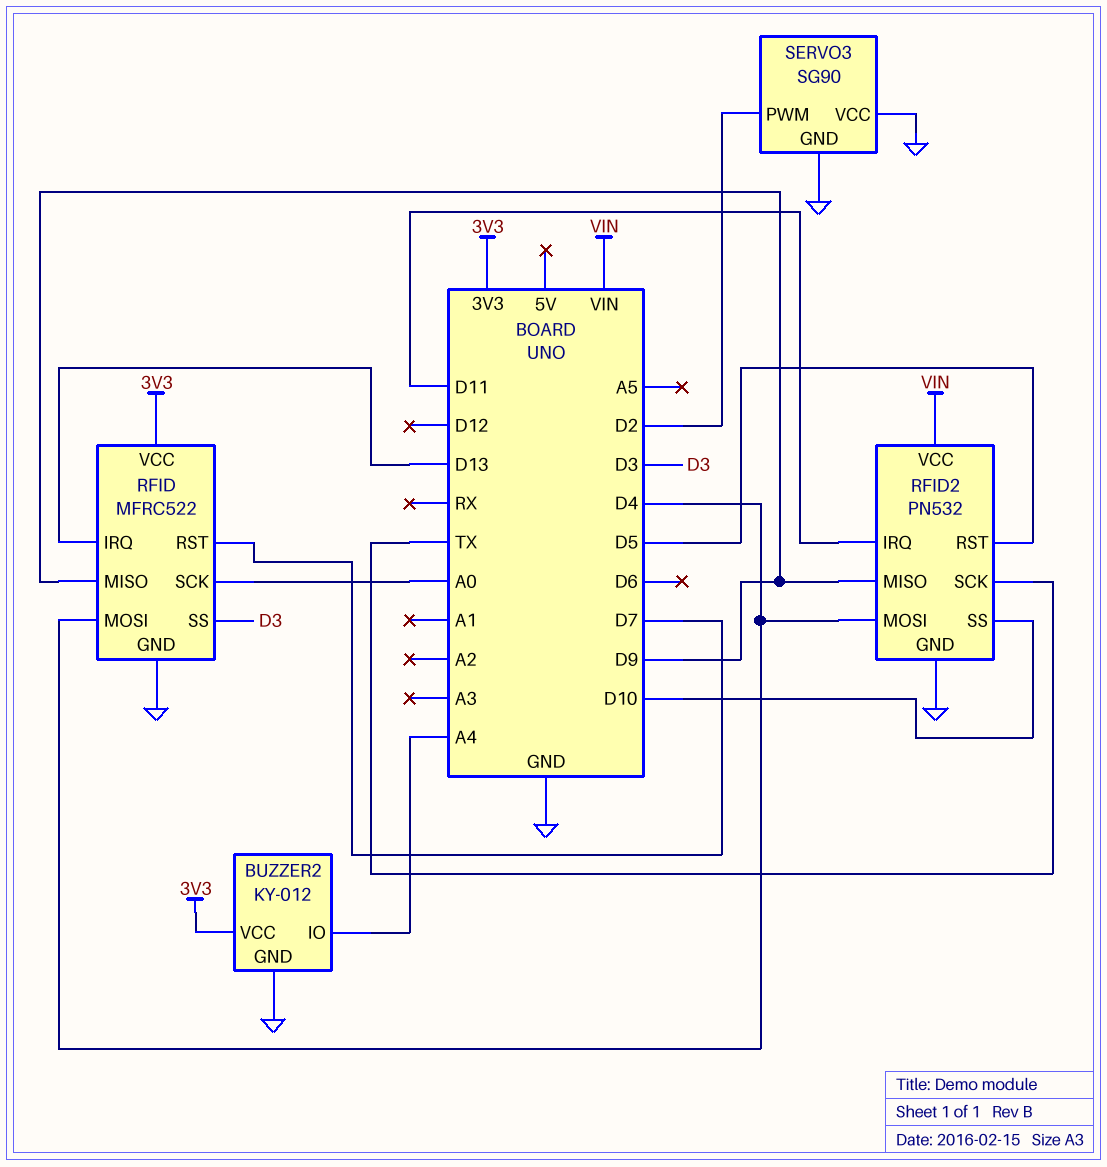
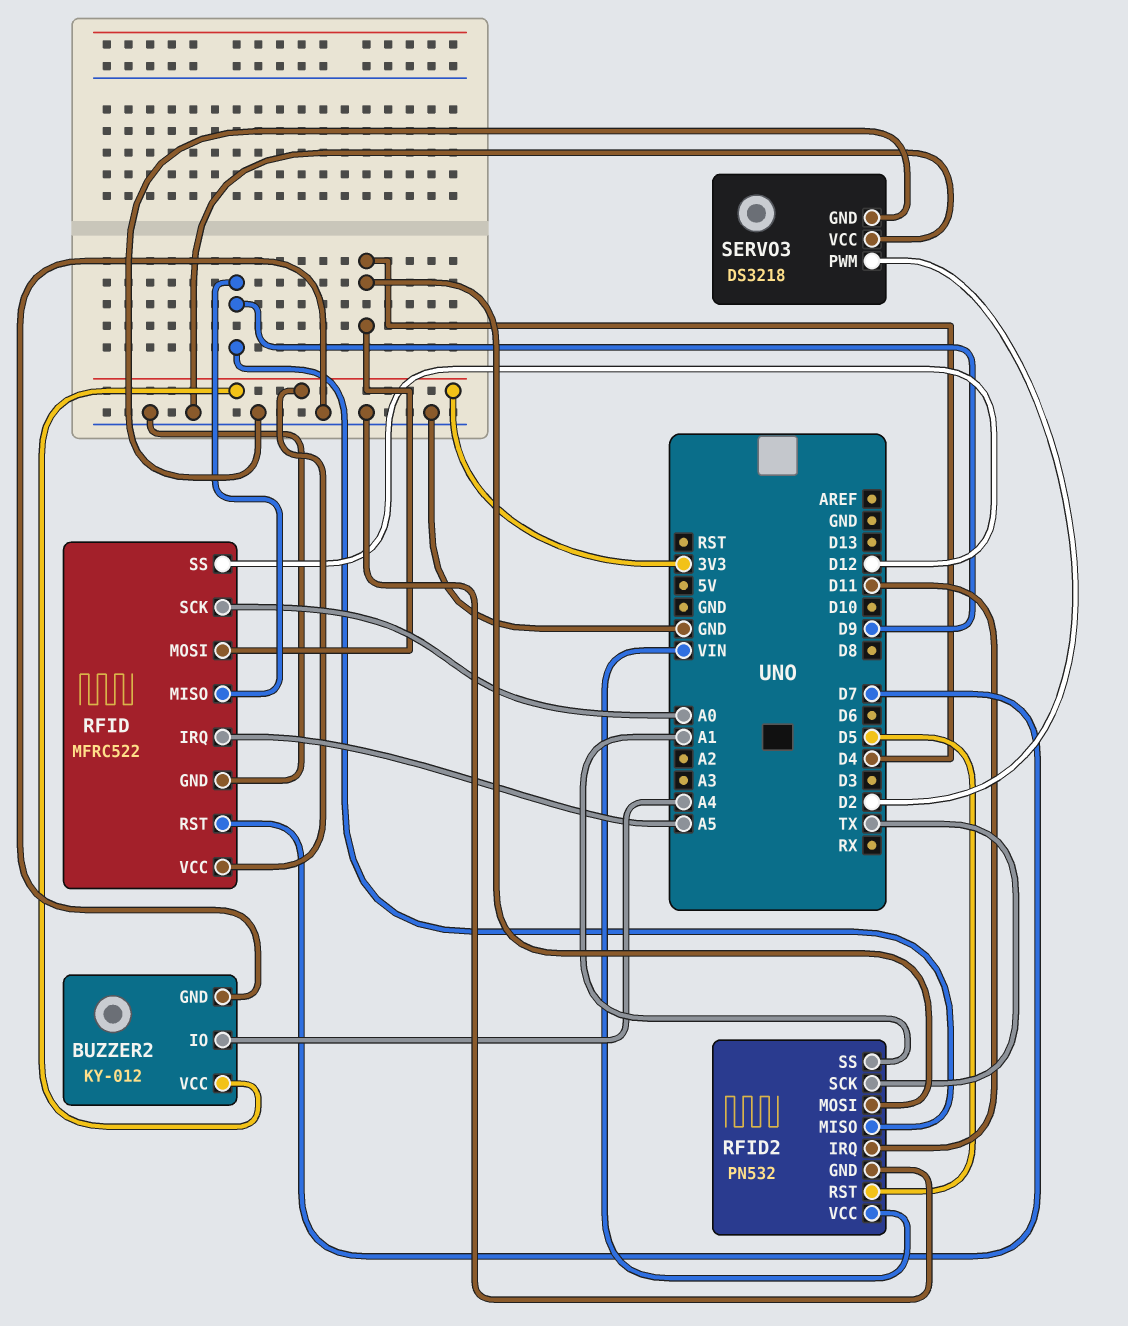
RFID pin IRQ: D13 -> A5
RFID pin SS: D3 -> D12
RFID2 pin SS: D10 -> A1
SERVO3: SG90 -> DS3218

